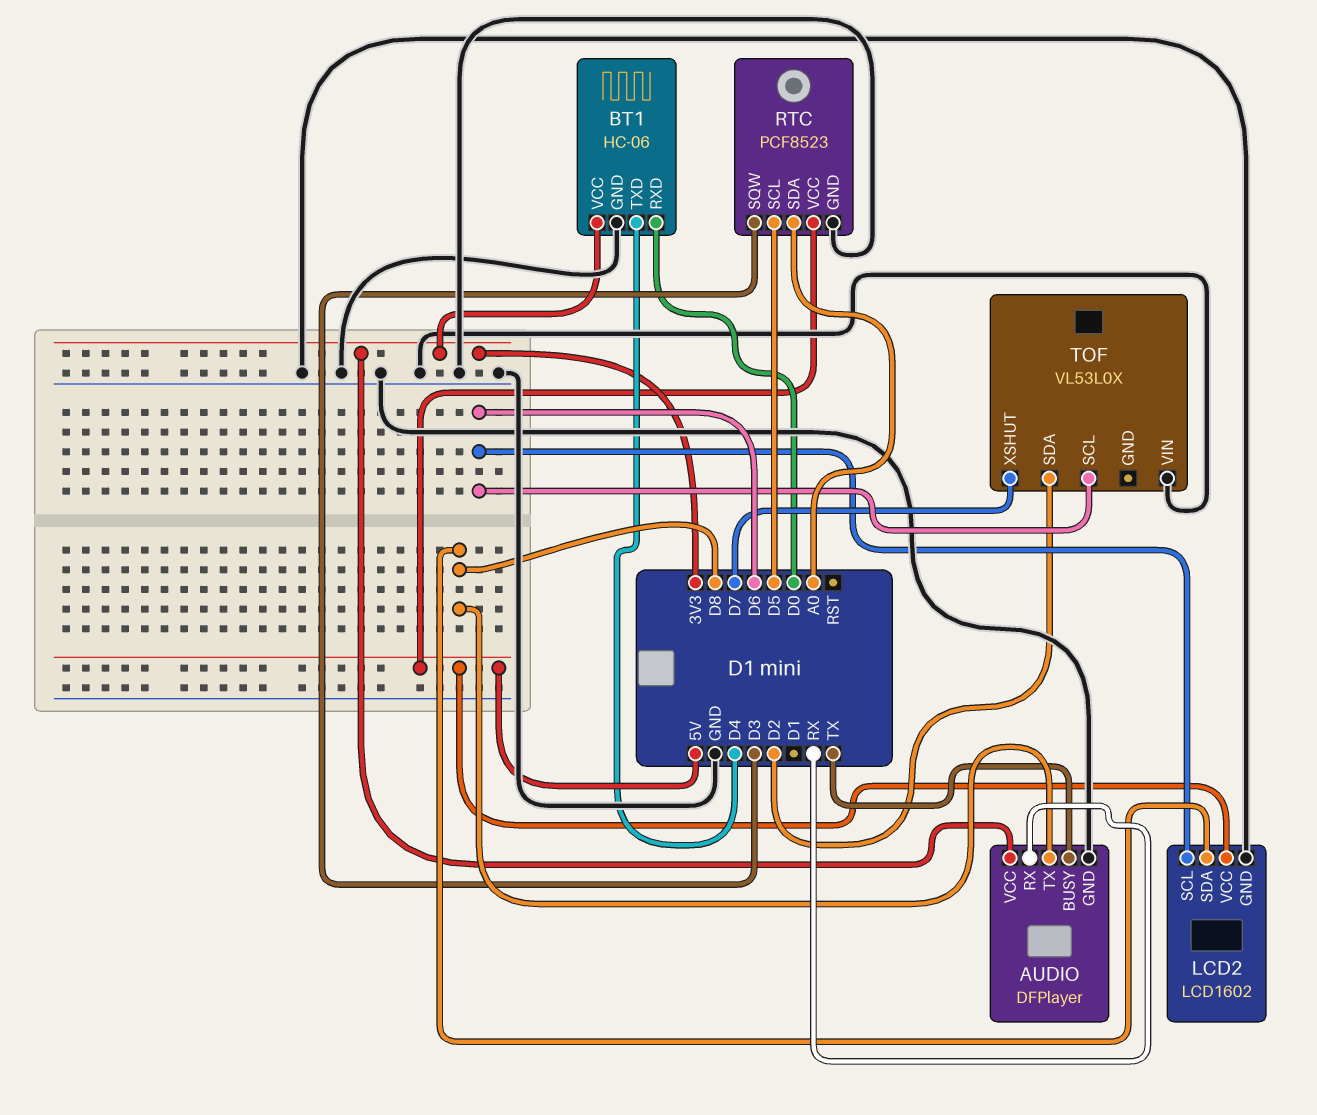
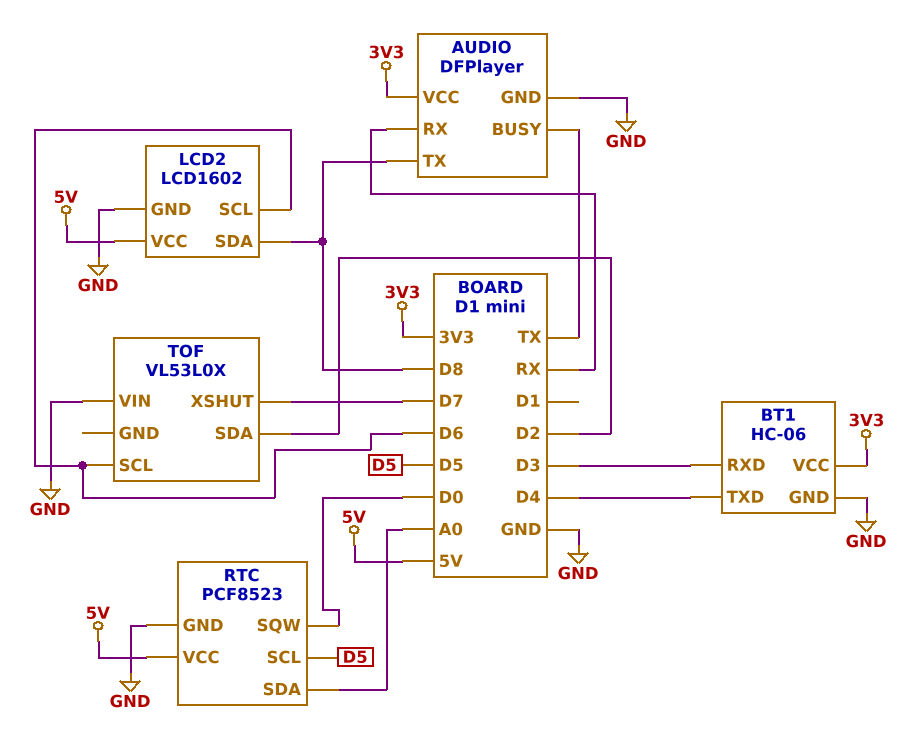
BT1 pin RXD: D0 -> D3
RTC pin SQW: D3 -> D0

